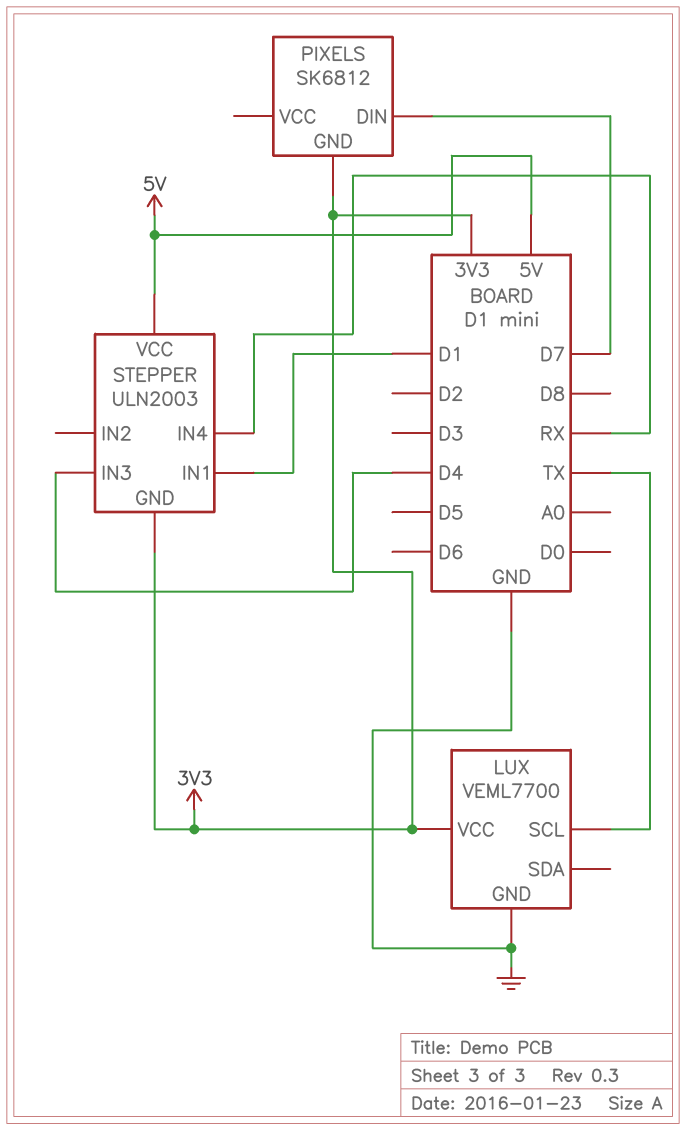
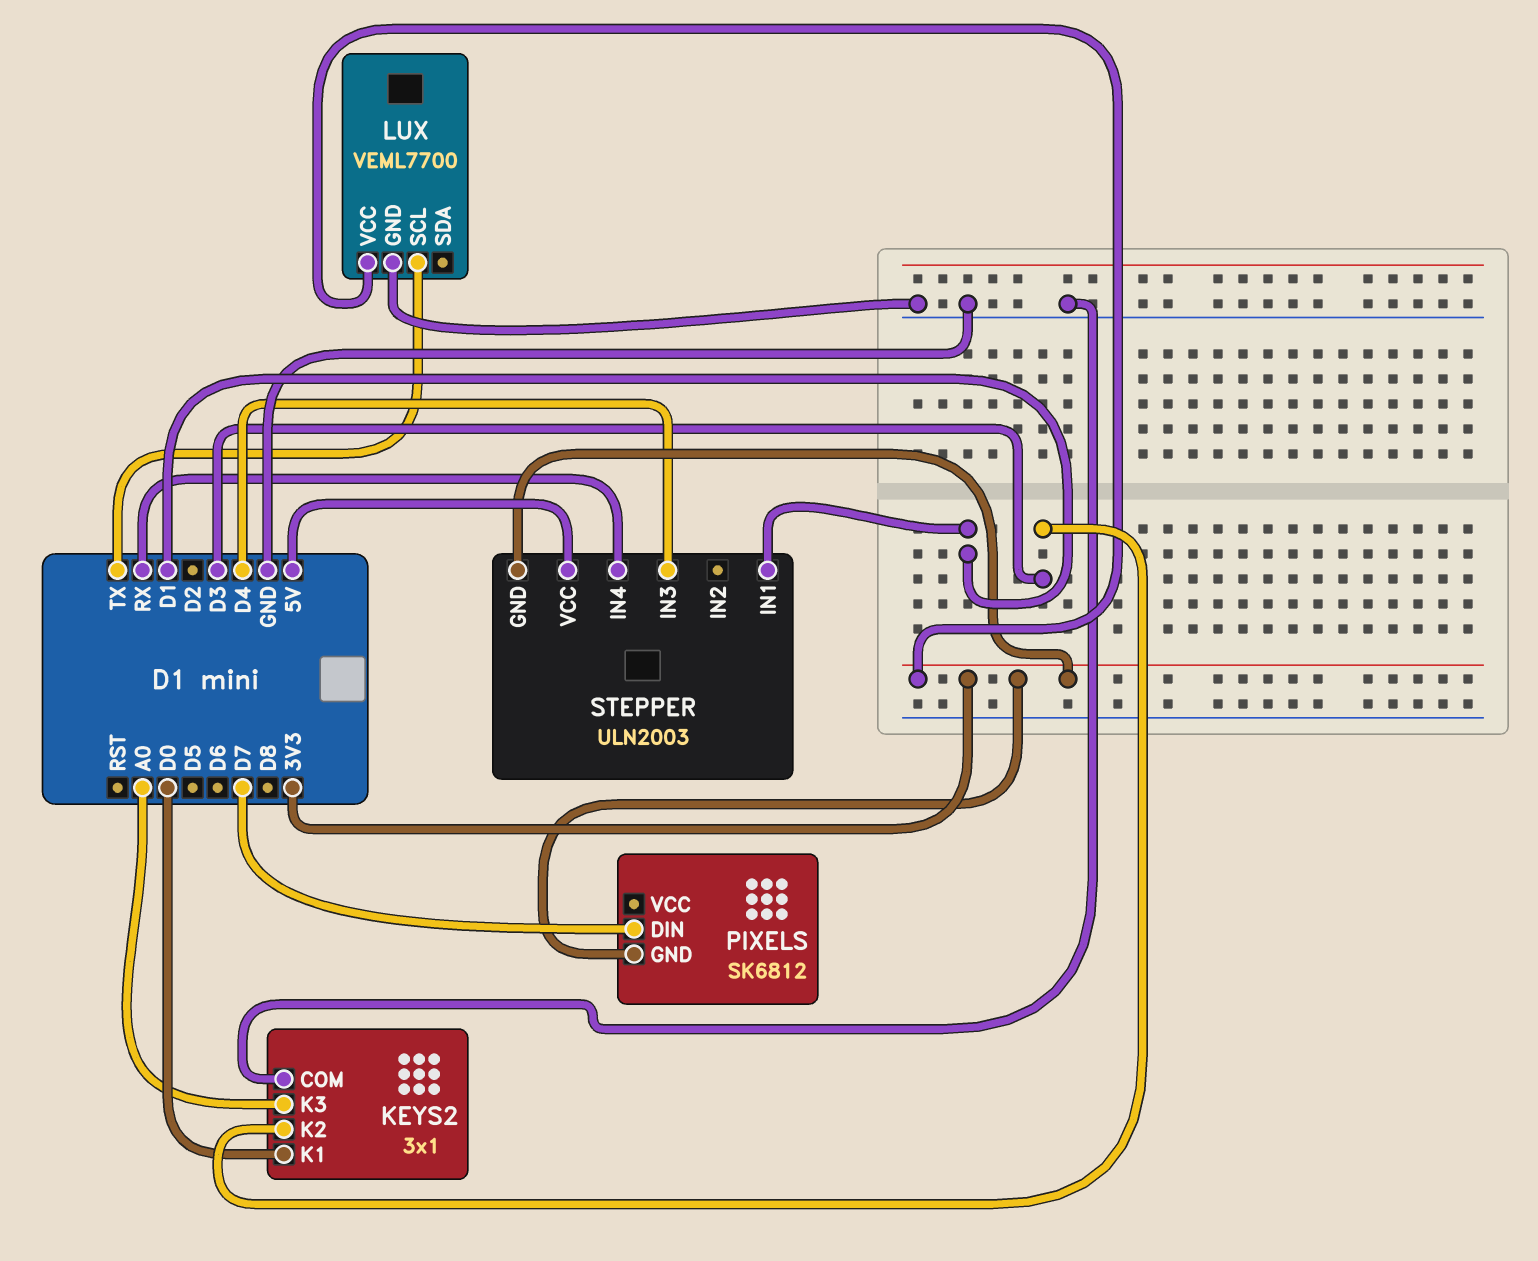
KEYS2: none -> 3x1
KEYS2 pin COM: none -> GND
KEYS2 pin K1: none -> D0
KEYS2 pin K2: none -> D3
KEYS2 pin K3: none -> A0

